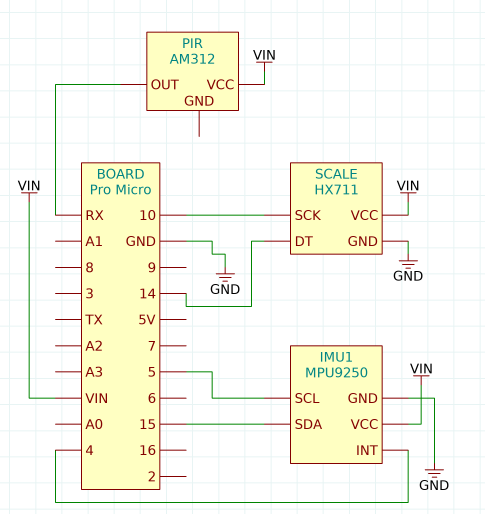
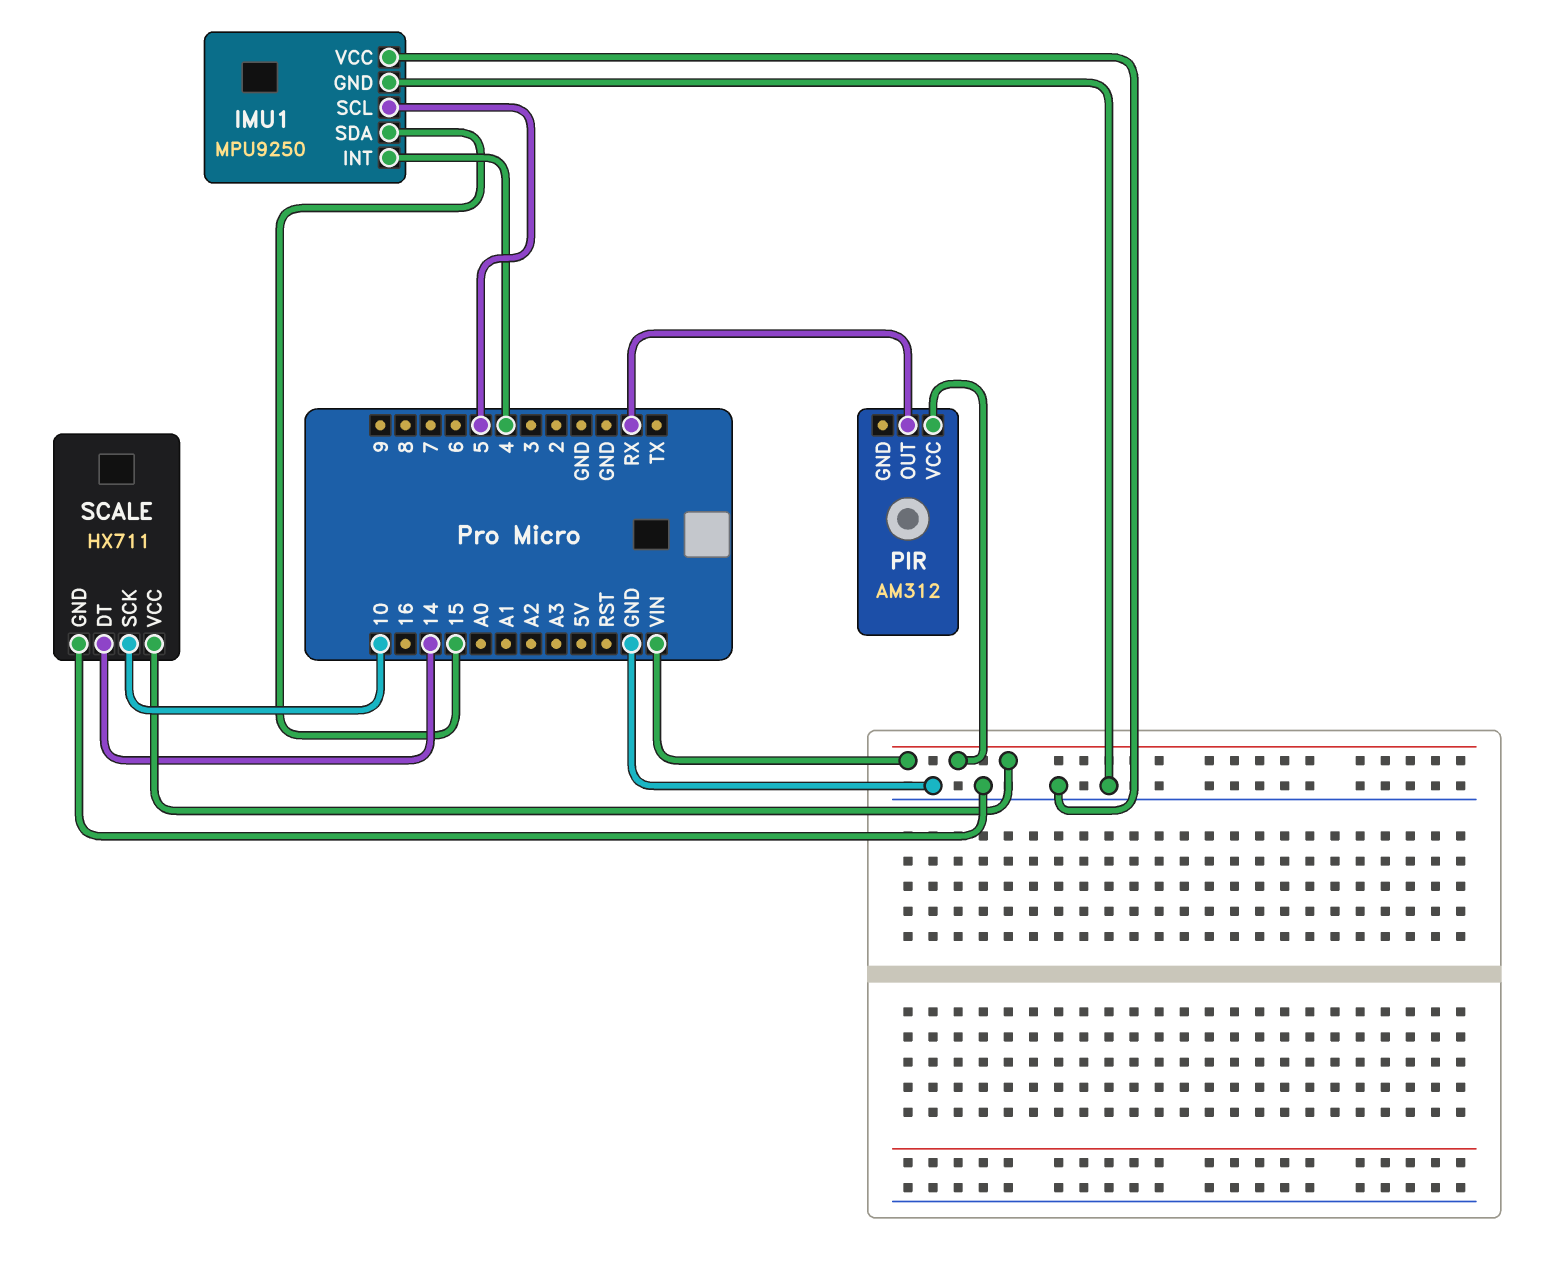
IMU1 pin VCC: VIN -> GND

